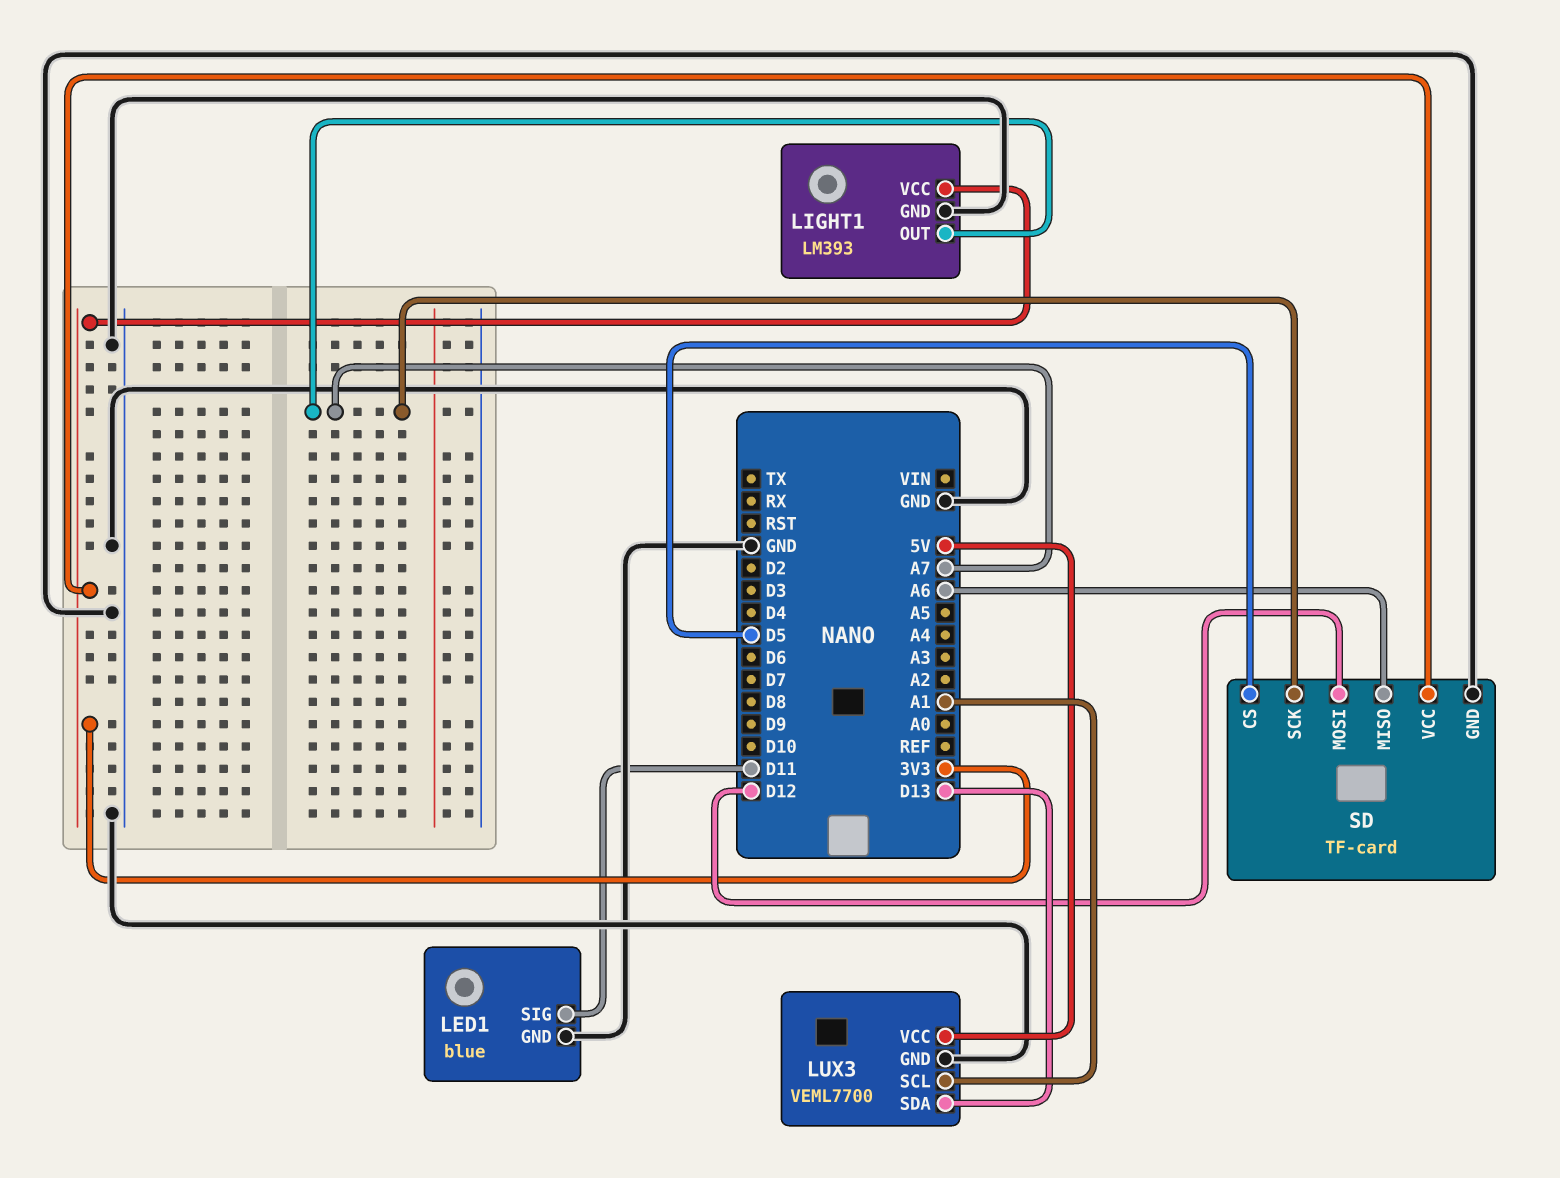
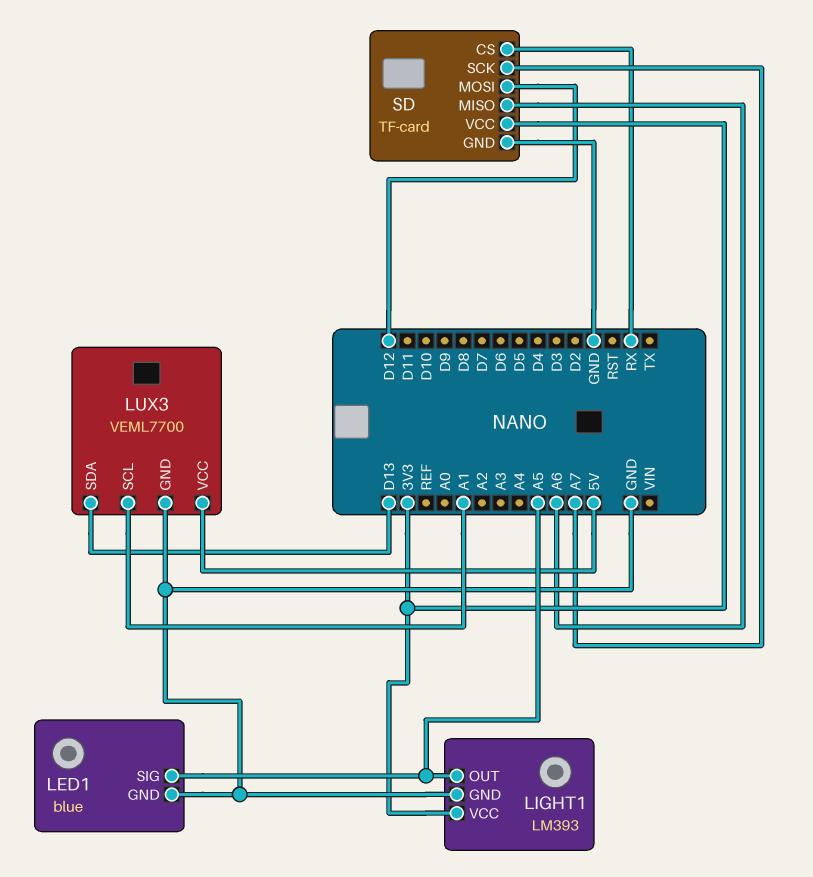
LED1 pin SIG: D11 -> A5
LIGHT1 pin OUT: A7 -> A5
SD pin CS: D5 -> RX

